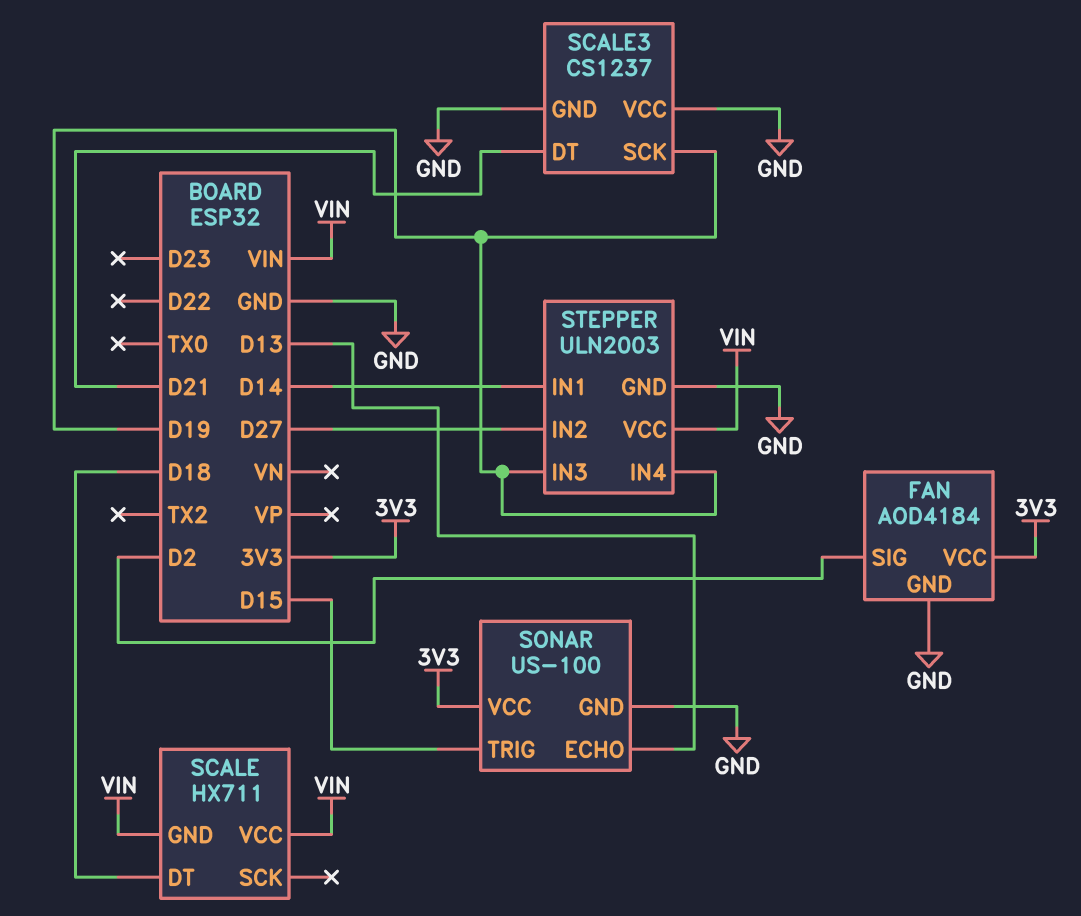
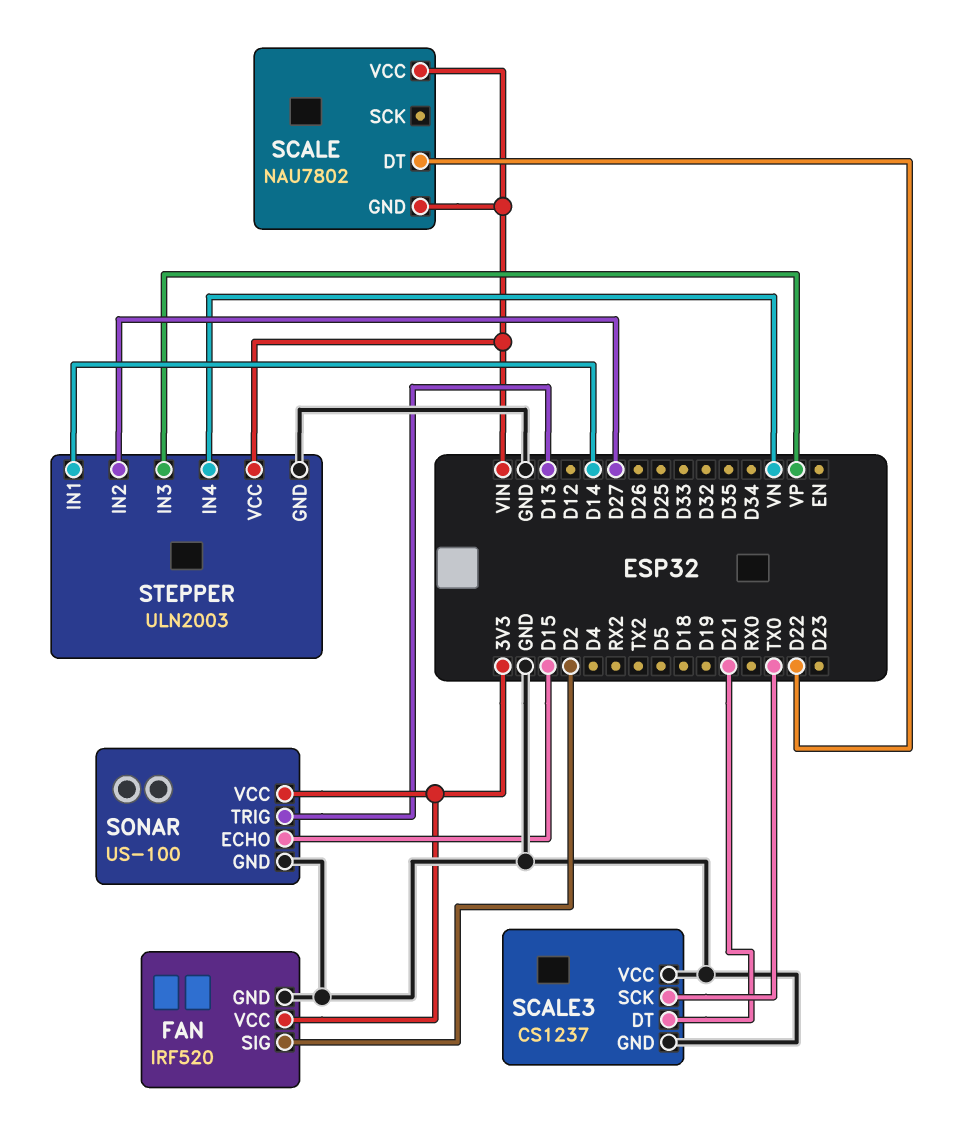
FAN: AOD4184 -> IRF520
SCALE: HX711 -> NAU7802
SCALE pin DT: D18 -> D22
SCALE3 pin SCK: D19 -> TX0
SONAR pin ECHO: D13 -> D15
SONAR pin TRIG: D15 -> D13
STEPPER pin IN3: D19 -> VP
STEPPER pin IN4: D19 -> VN

